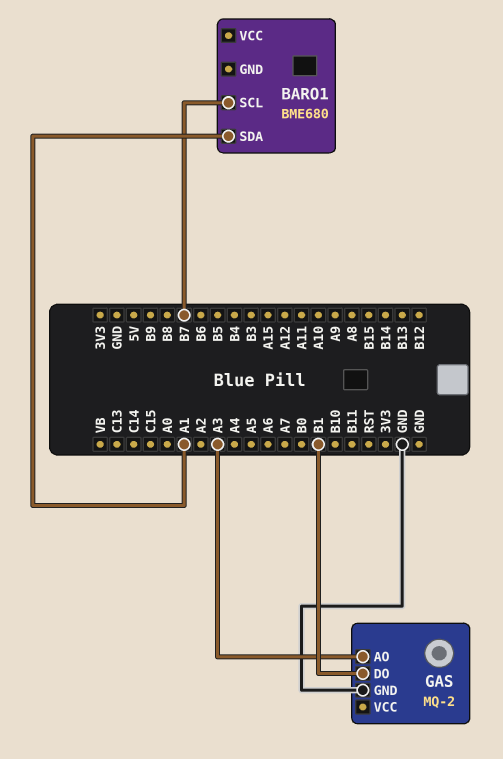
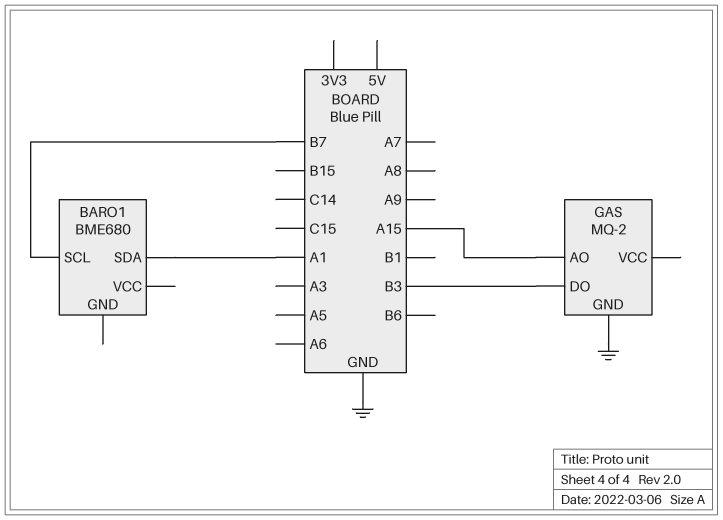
GAS pin AO: A3 -> A15
GAS pin DO: B1 -> B3

